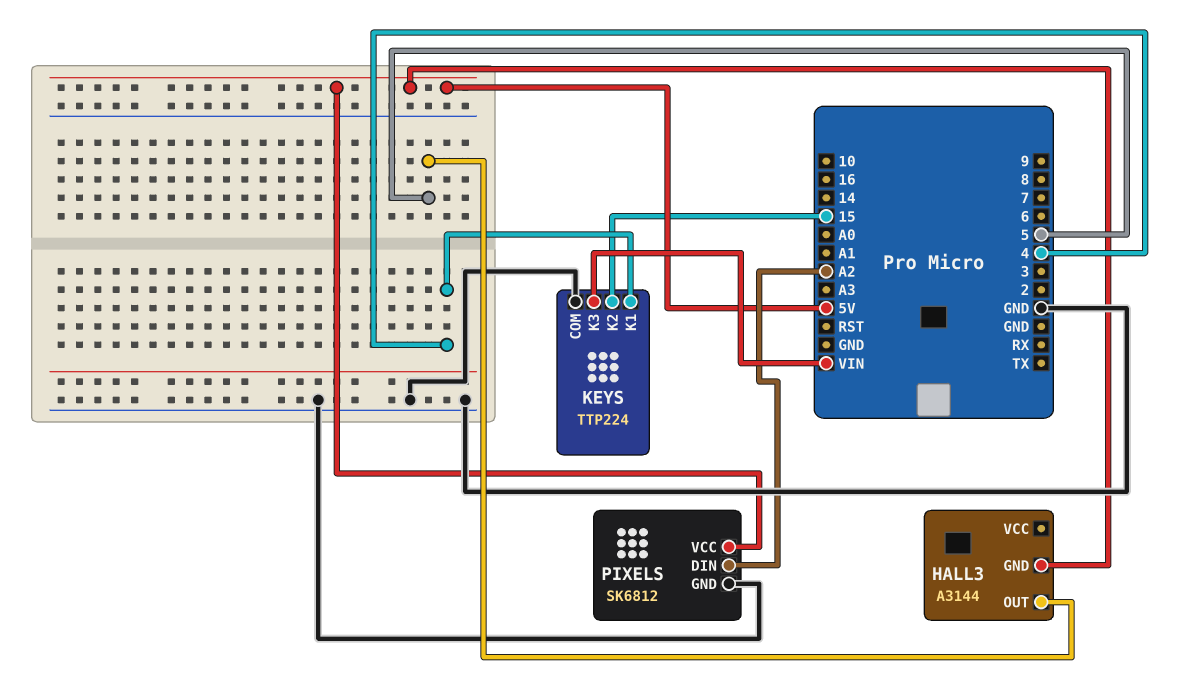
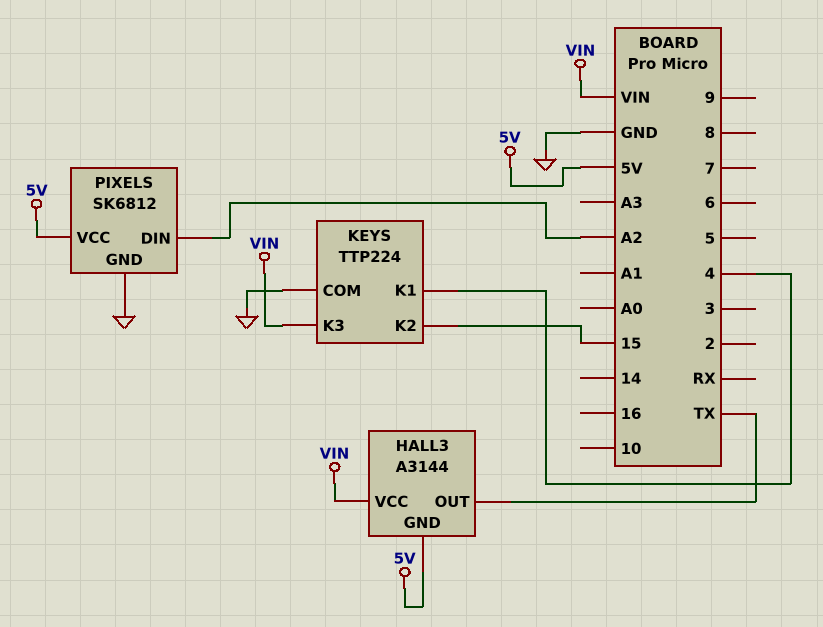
HALL3 pin OUT: 5 -> TX
HALL3 pin VCC: none -> VIN

